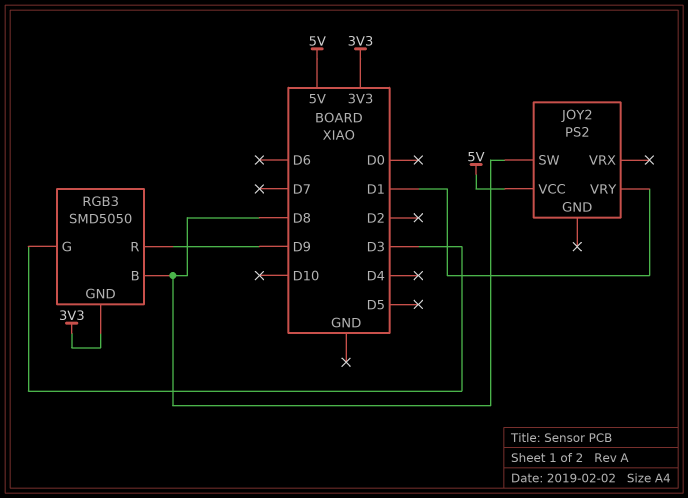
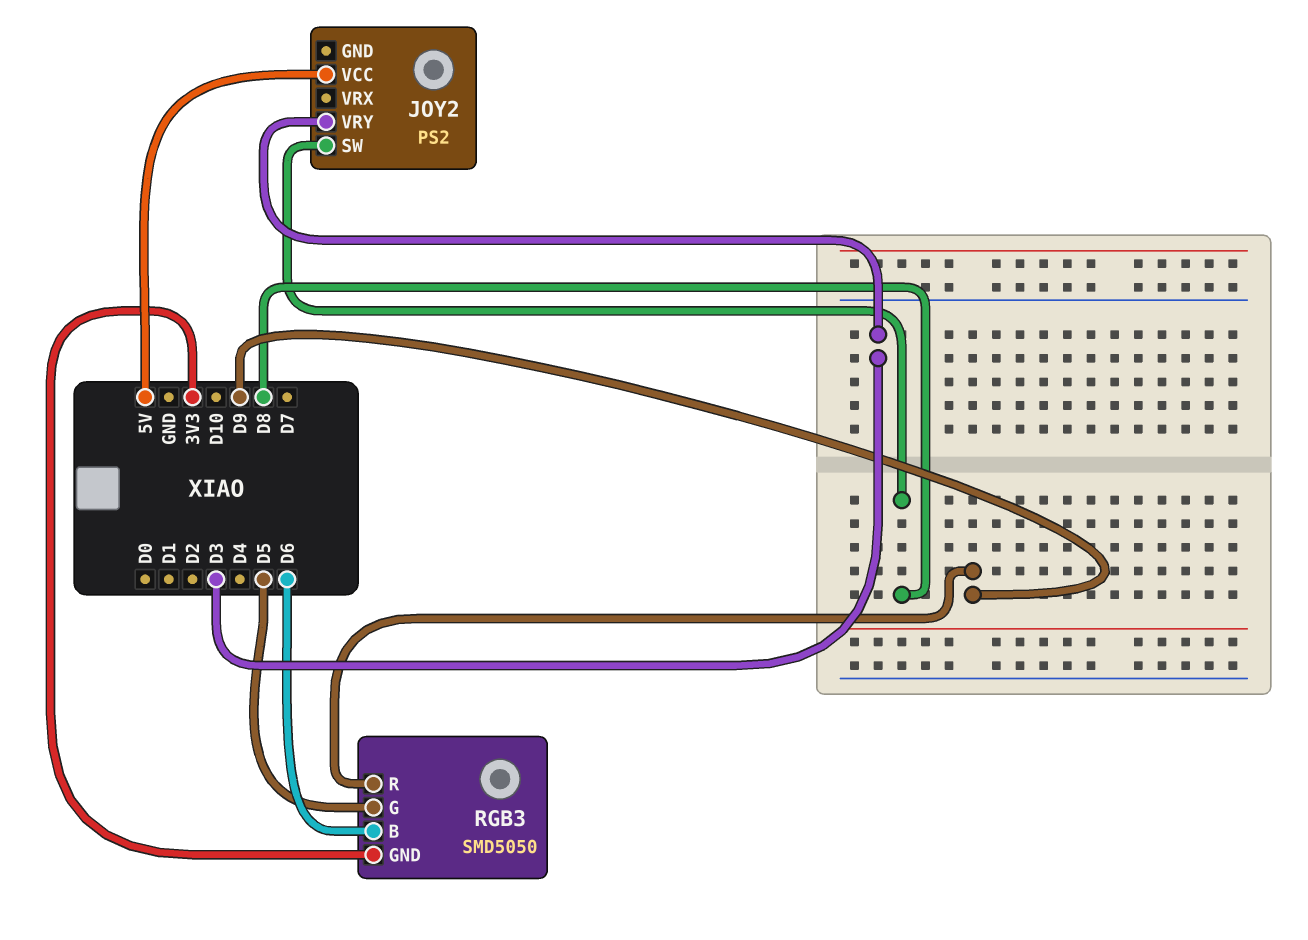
JOY2 pin VRY: D1 -> D3
RGB3 pin B: D8 -> D6
RGB3 pin G: D3 -> D5

